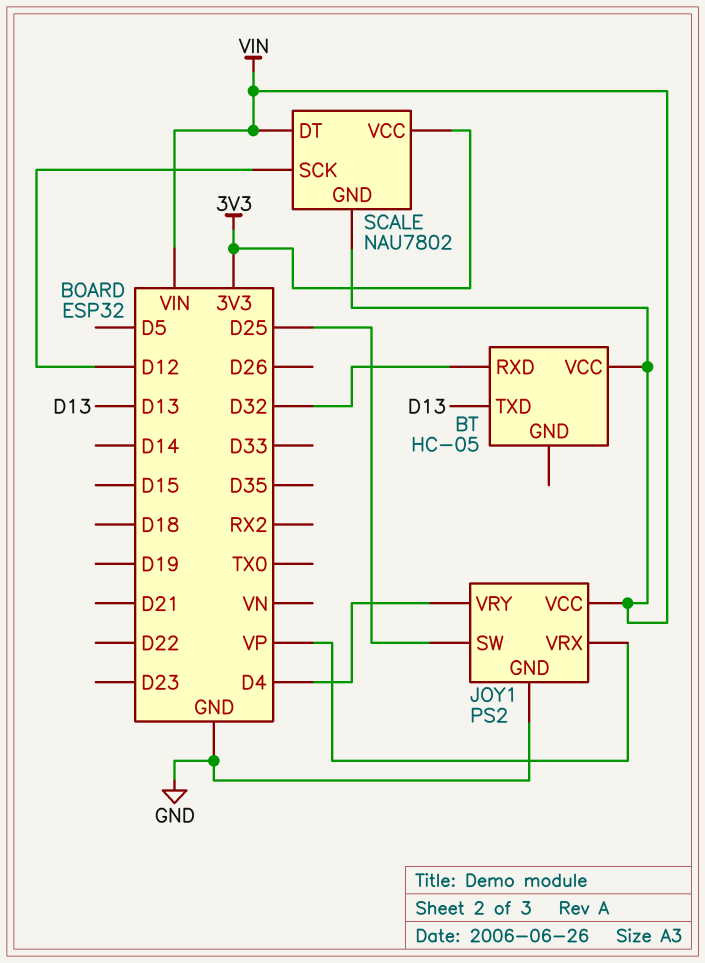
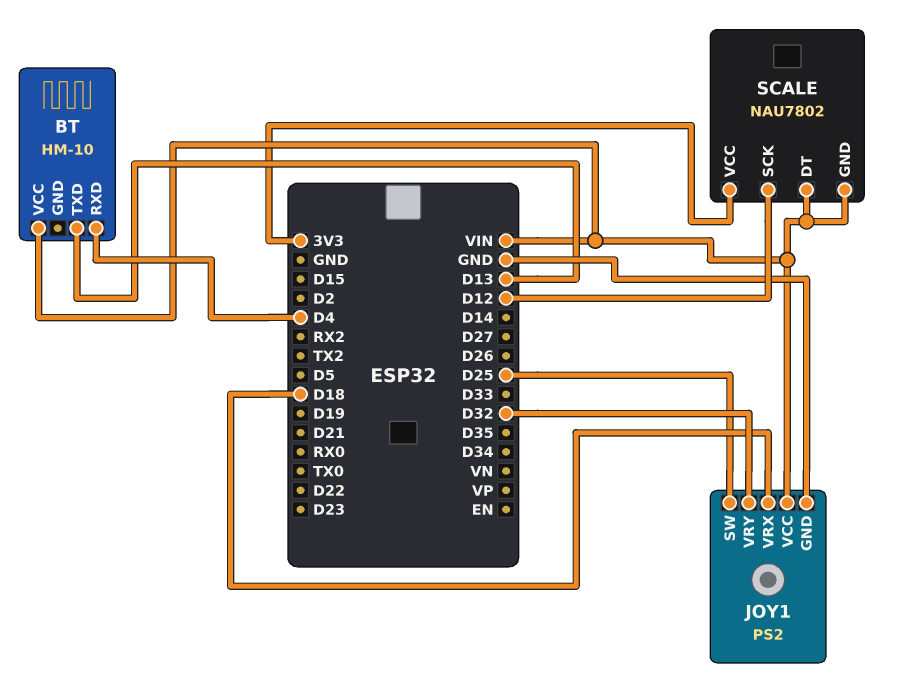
BT: HC-05 -> HM-10
BT pin RXD: D32 -> D4
JOY1 pin VRX: VP -> D18
JOY1 pin VRY: D4 -> D32

